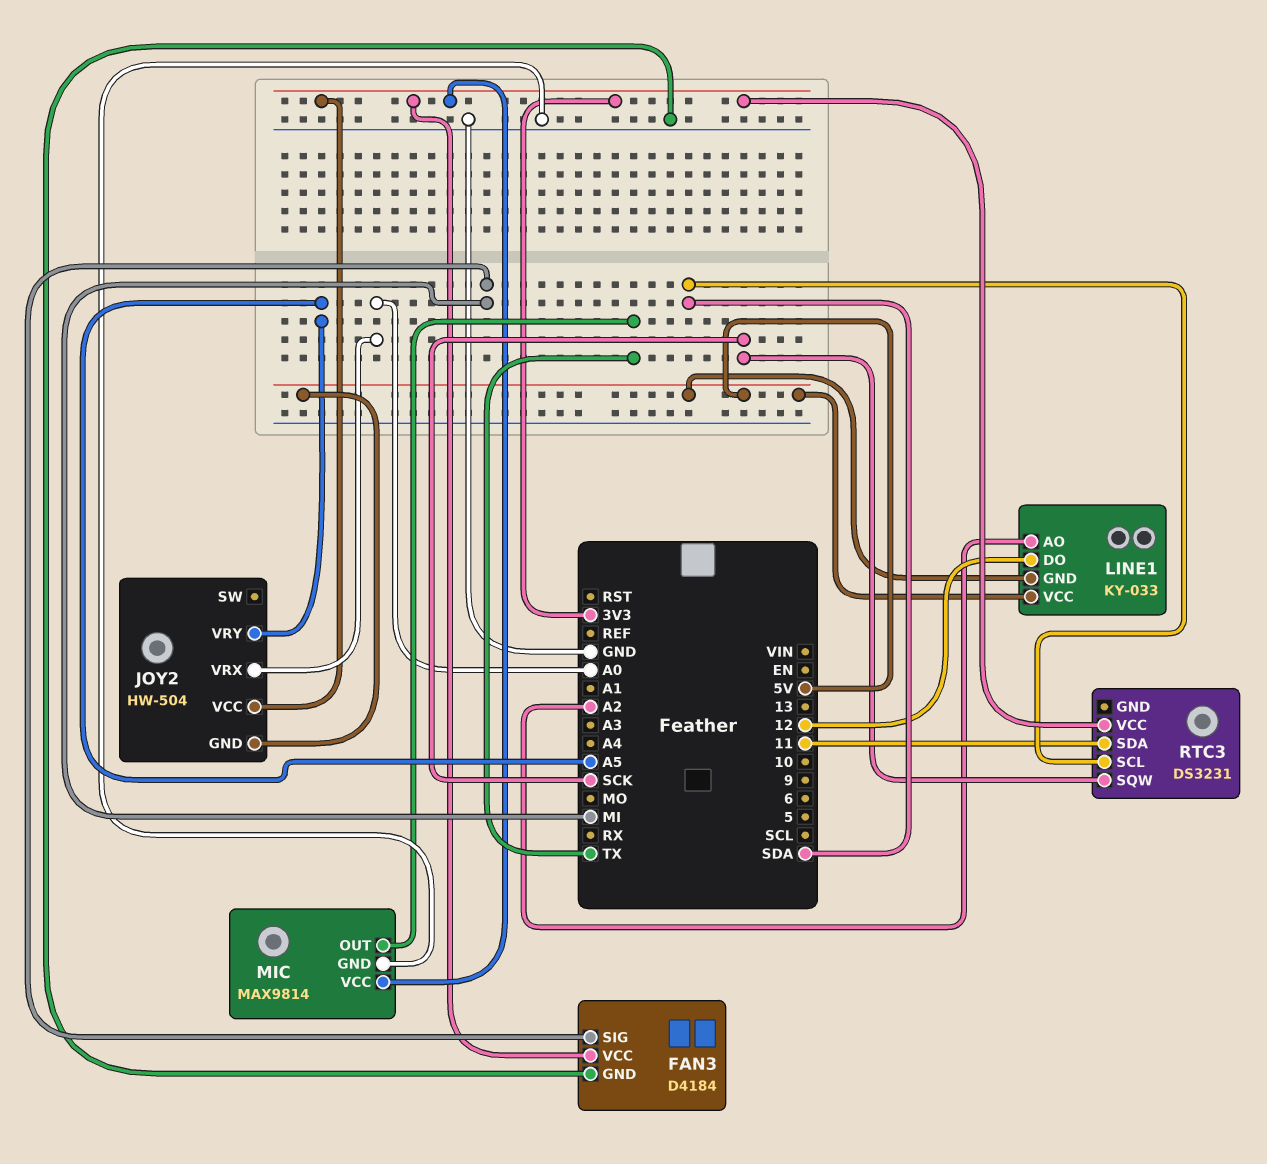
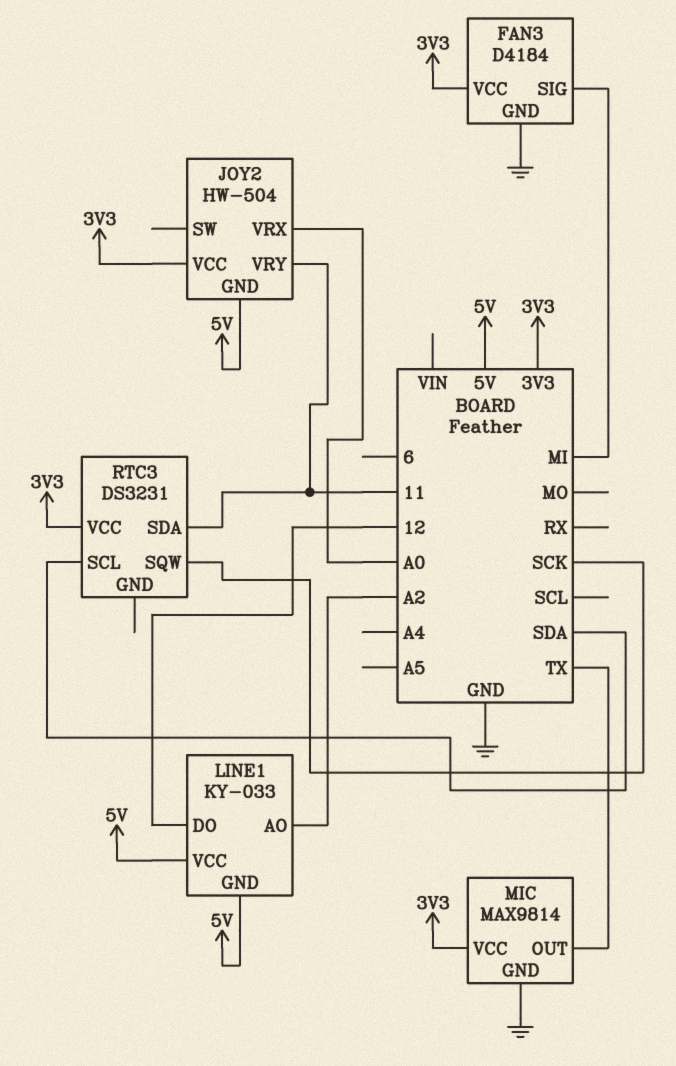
JOY2 pin VRY: A5 -> 11

